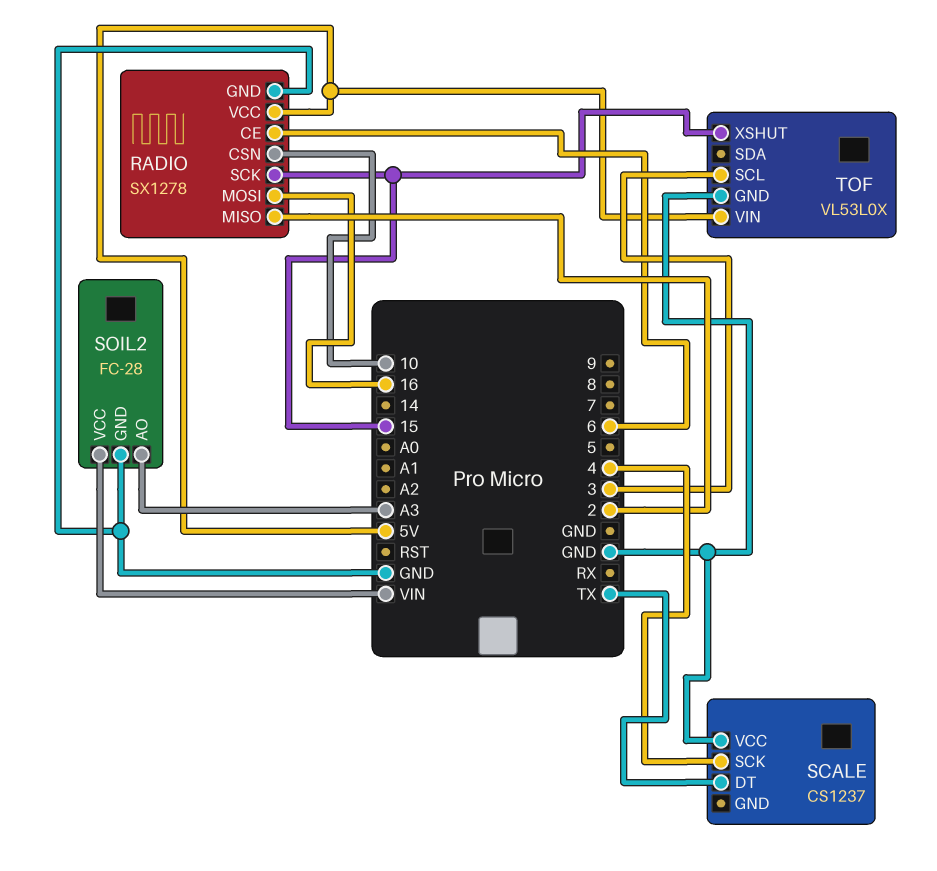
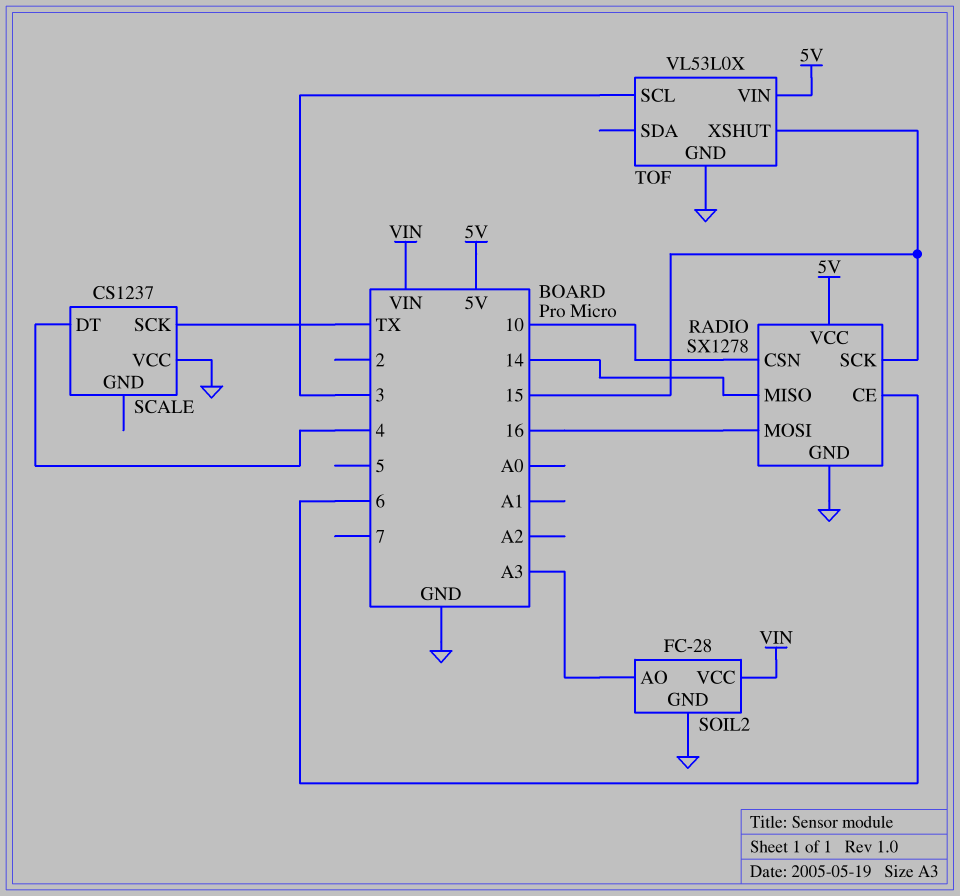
RADIO pin MISO: 2 -> 14
SCALE pin DT: TX -> 4
SCALE pin SCK: 4 -> TX

